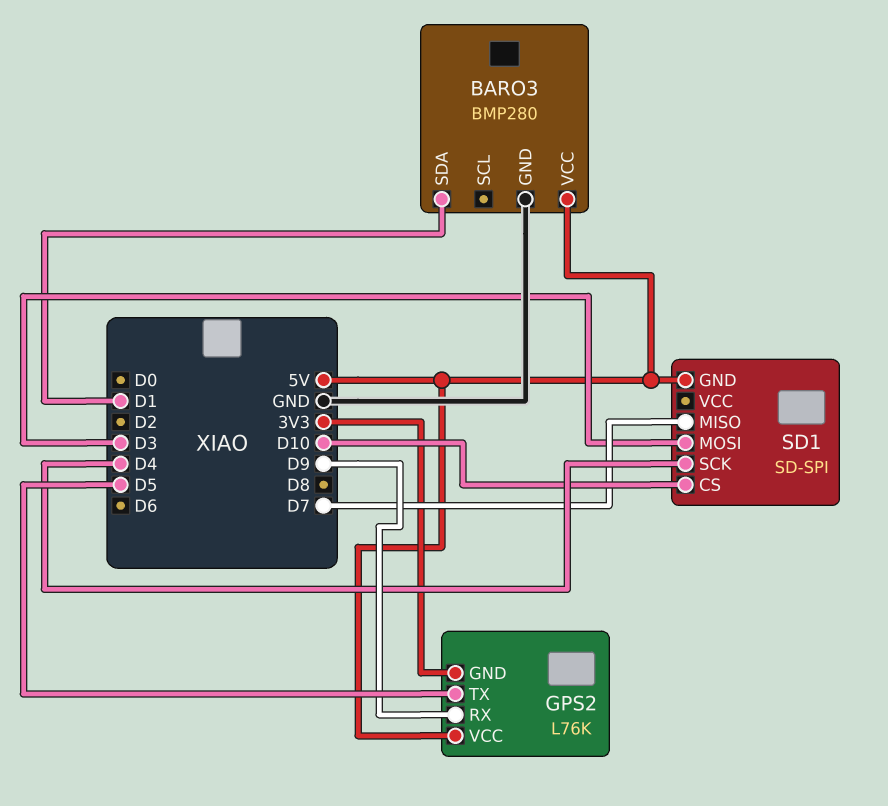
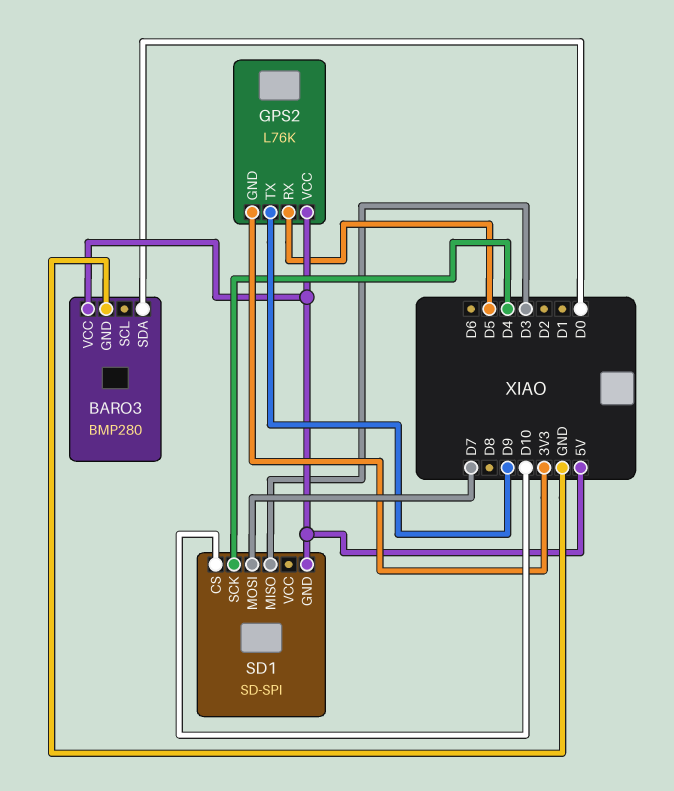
BARO3 pin SDA: D1 -> D0
GPS2 pin RX: D9 -> D5
GPS2 pin TX: D5 -> D9
SD1 pin MISO: D7 -> D3
SD1 pin MOSI: D3 -> D7

